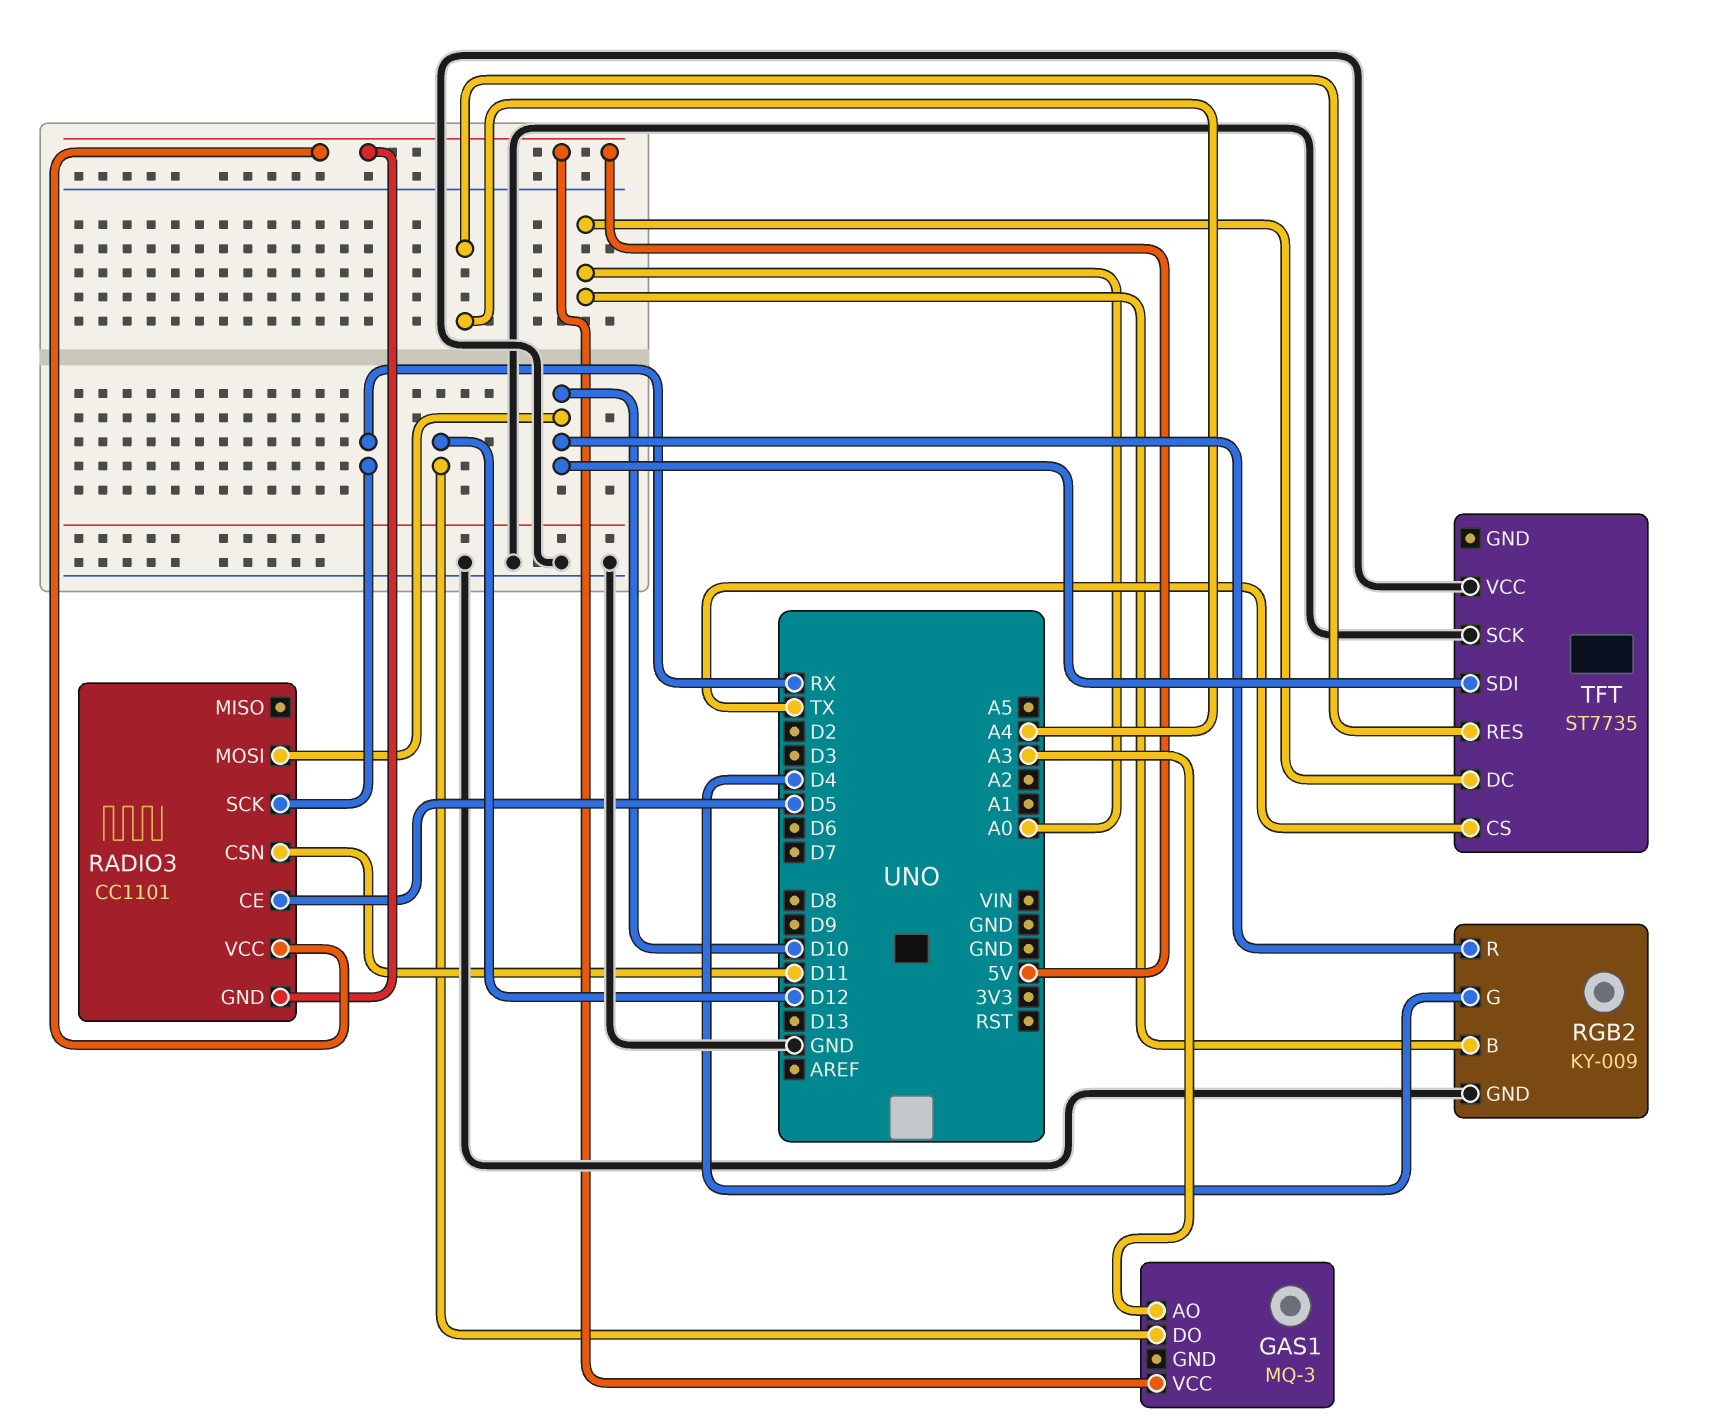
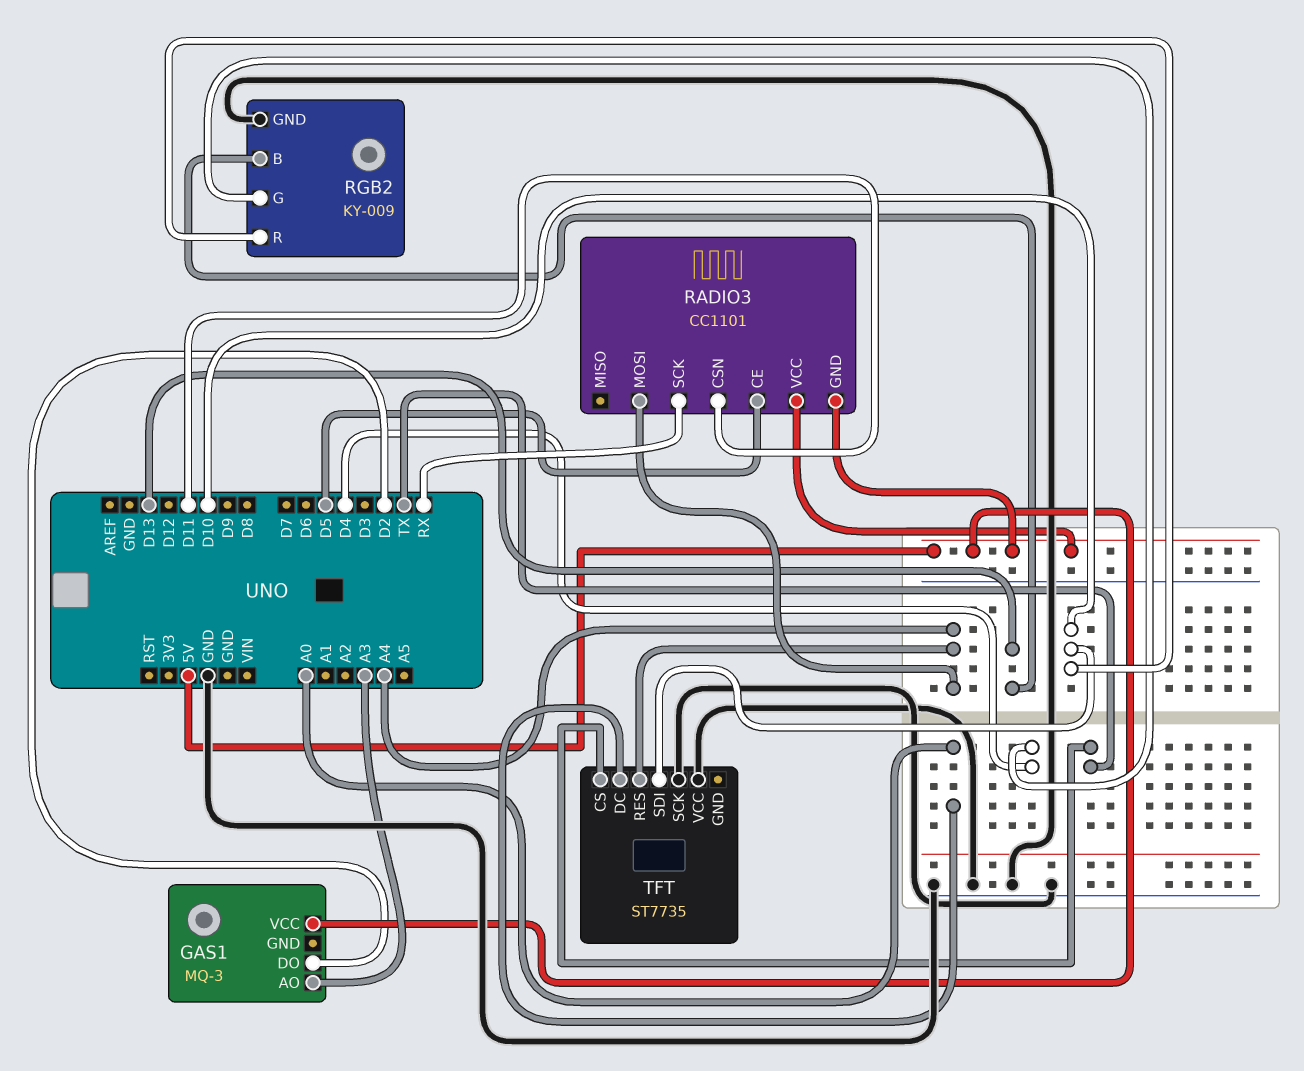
GAS1 pin DO: D12 -> D2
RADIO3 pin MOSI: D10 -> A4
RGB2 pin B: A0 -> D13

